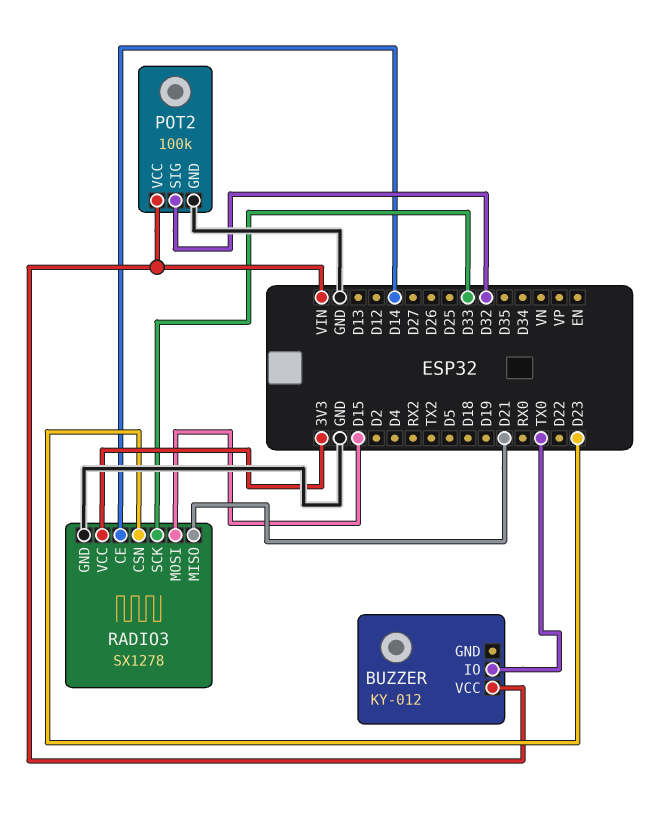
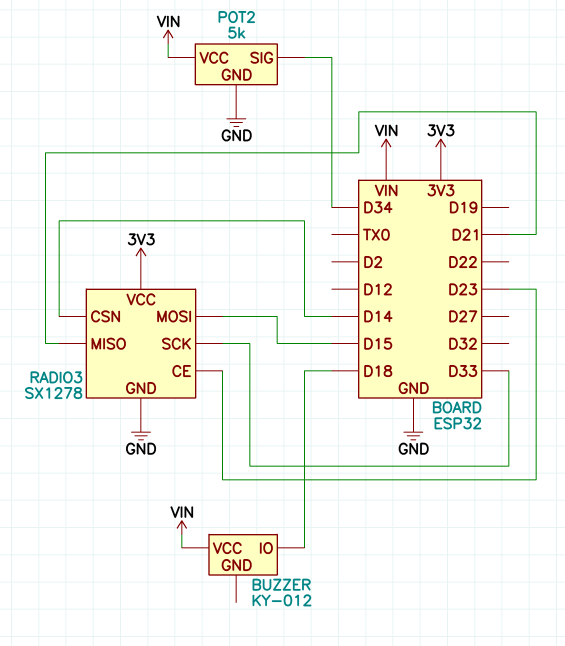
BUZZER pin IO: TX0 -> D18
POT2: 100k -> 5k
POT2 pin SIG: D32 -> D34
RADIO3 pin CE: D14 -> D23
RADIO3 pin CSN: D23 -> D14

